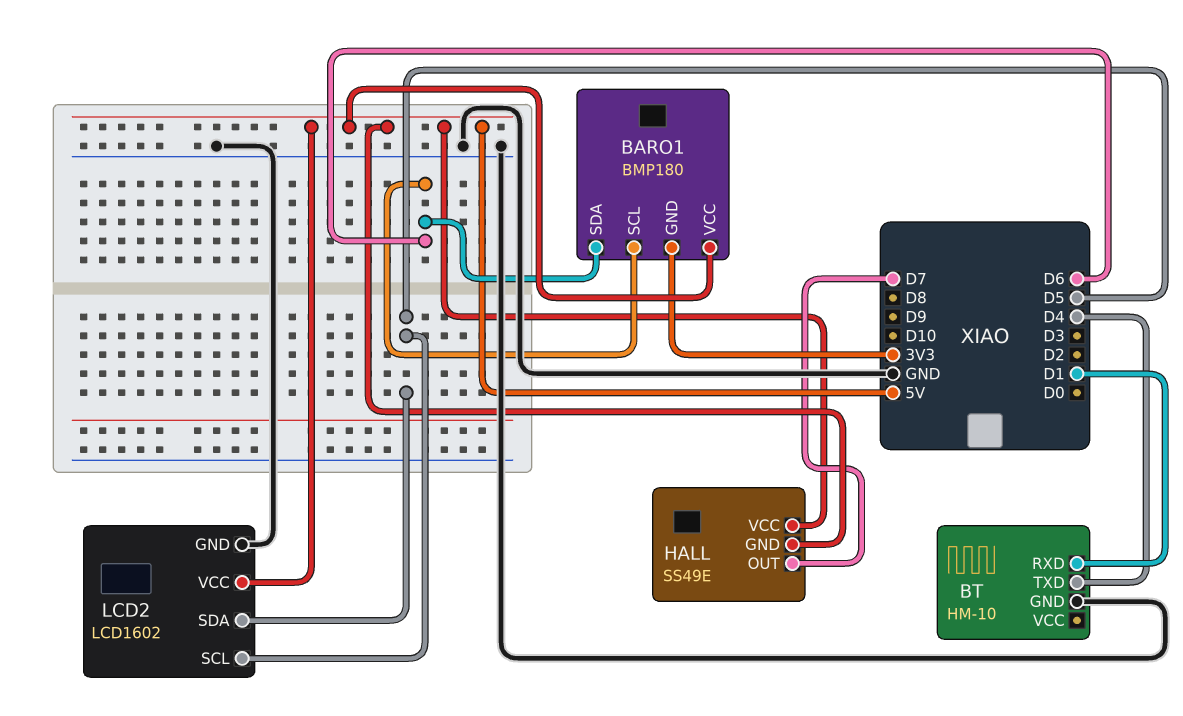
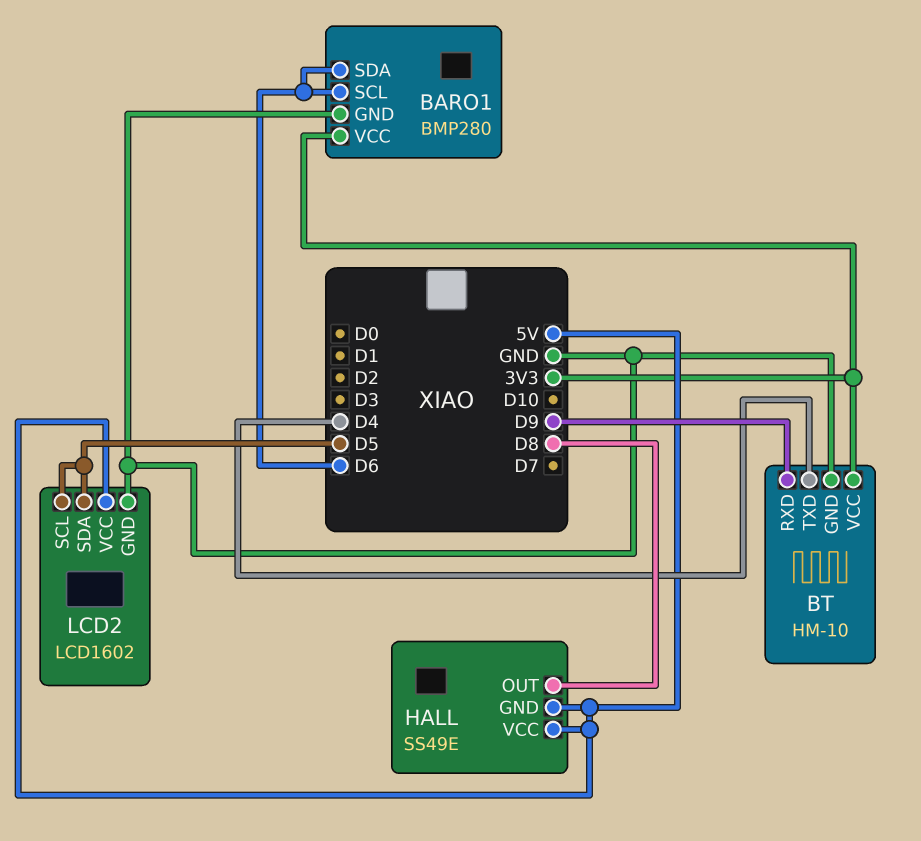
BARO1: BMP180 -> BMP280
BARO1 pin GND: 3V3 -> GND
BARO1 pin VCC: 5V -> 3V3
BT pin RXD: D1 -> D9
BT pin VCC: none -> 3V3
HALL pin OUT: D7 -> D8

